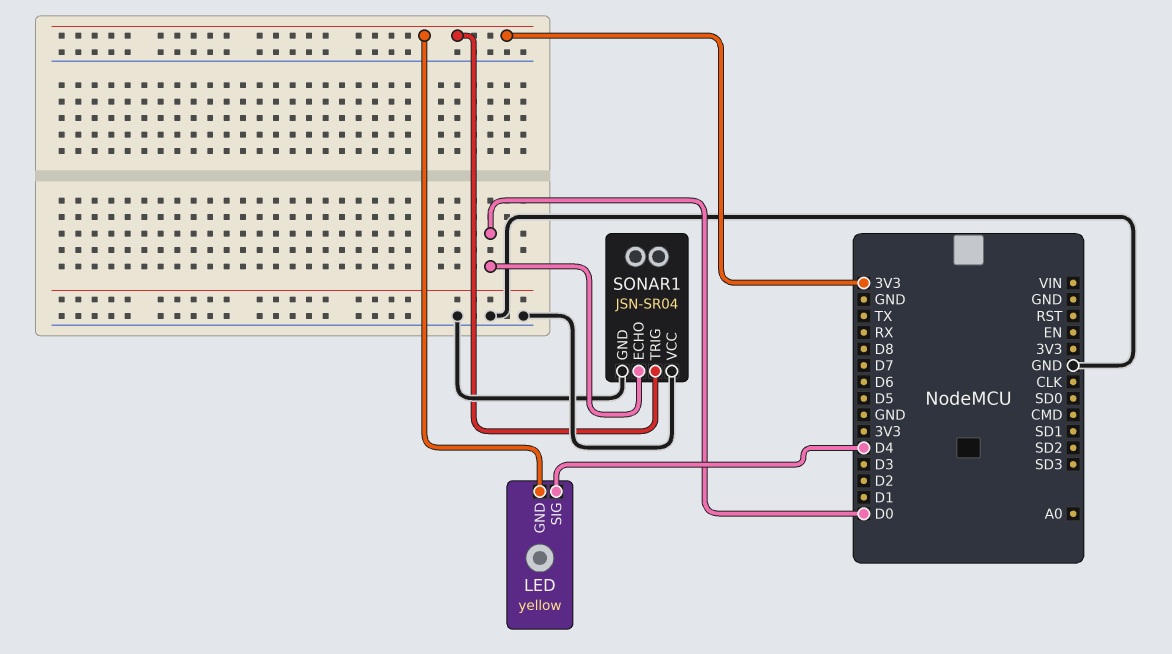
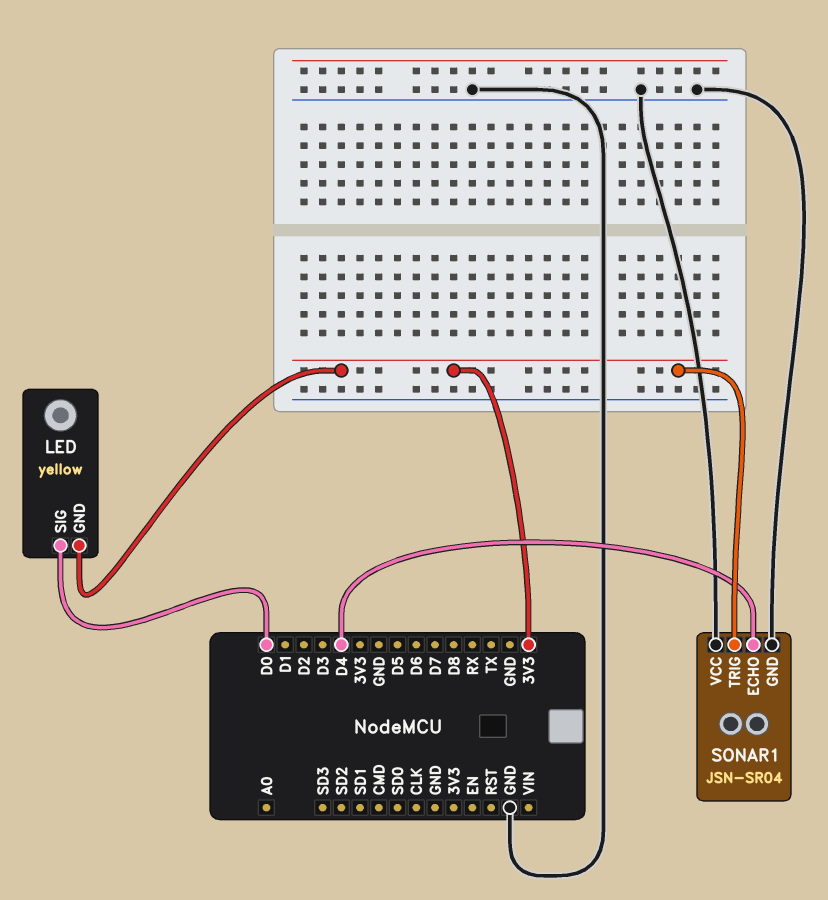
LED pin SIG: D4 -> D0
SONAR1 pin ECHO: D0 -> D4

